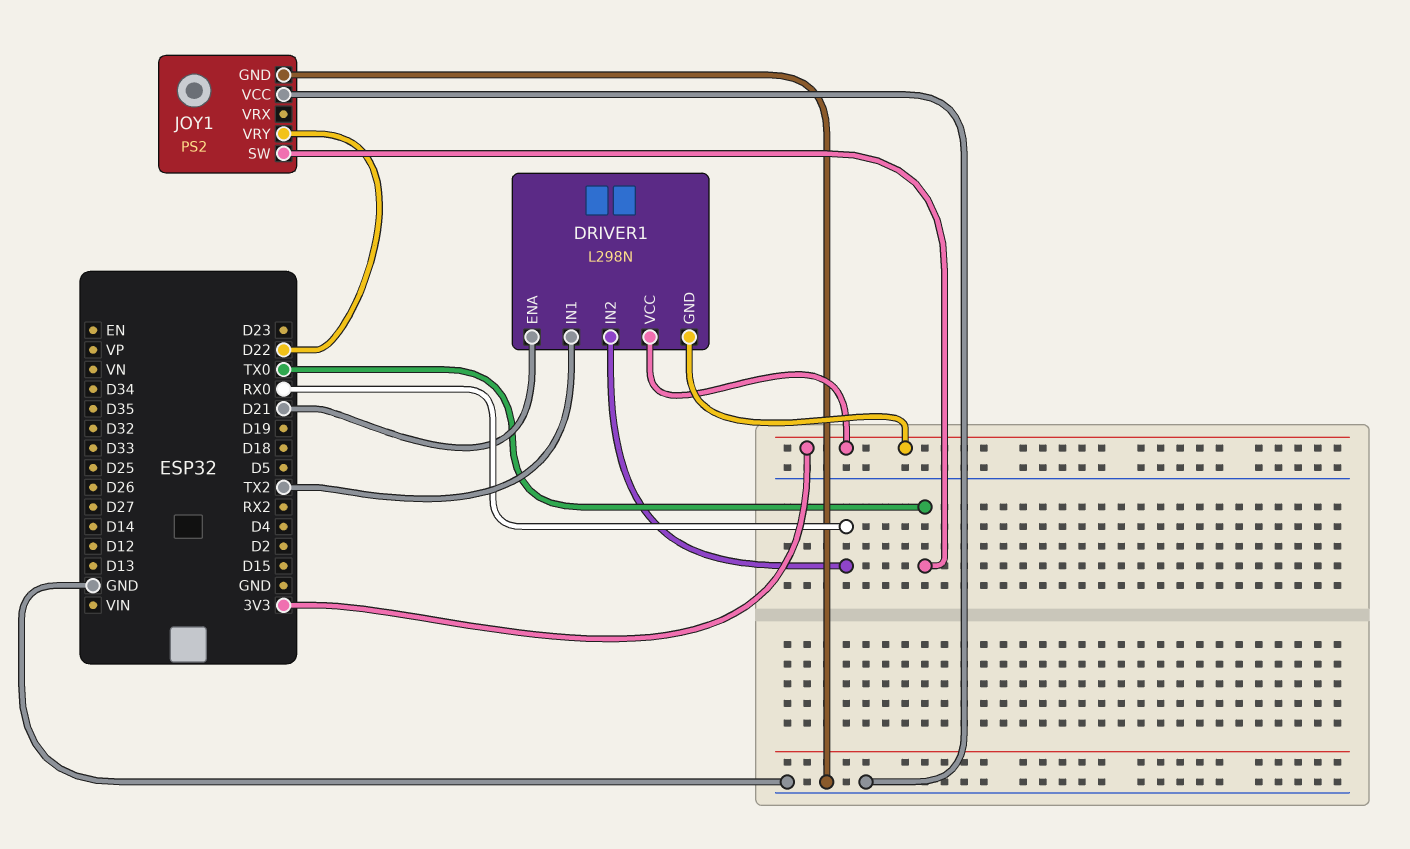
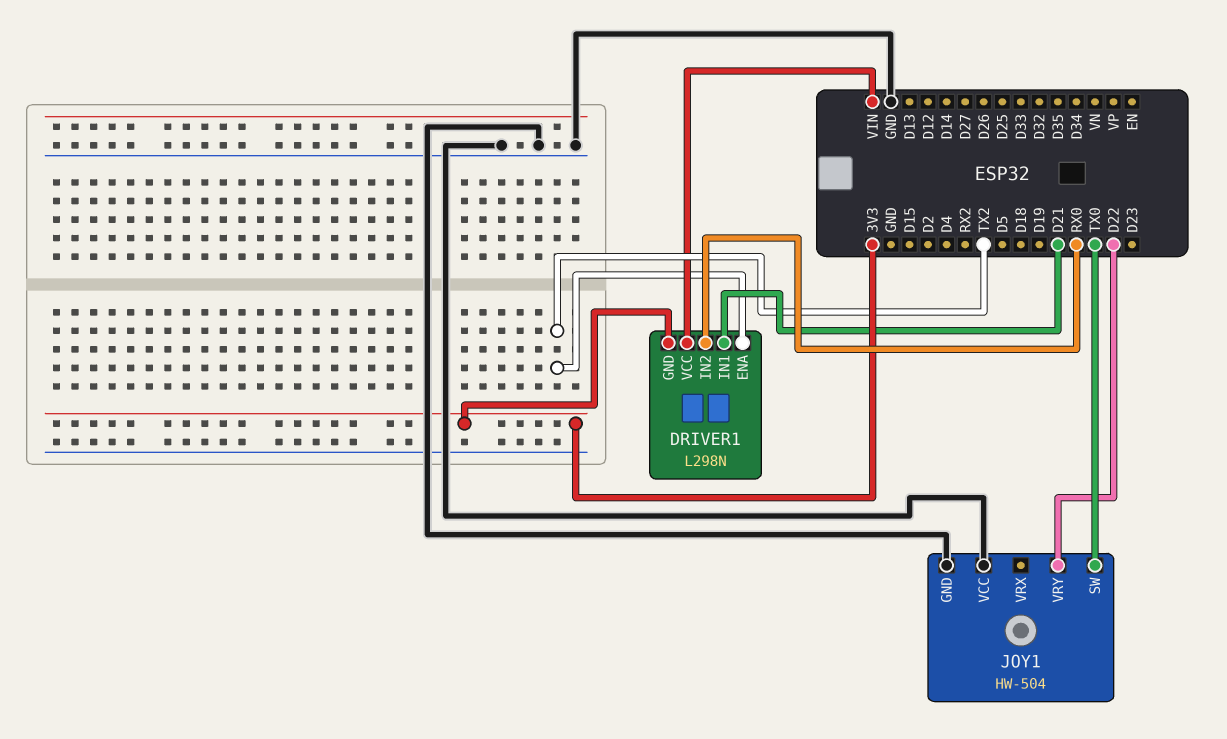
DRIVER1 pin ENA: D21 -> TX2
DRIVER1 pin IN1: TX2 -> D21
DRIVER1 pin VCC: 3V3 -> VIN
JOY1: PS2 -> HW-504

